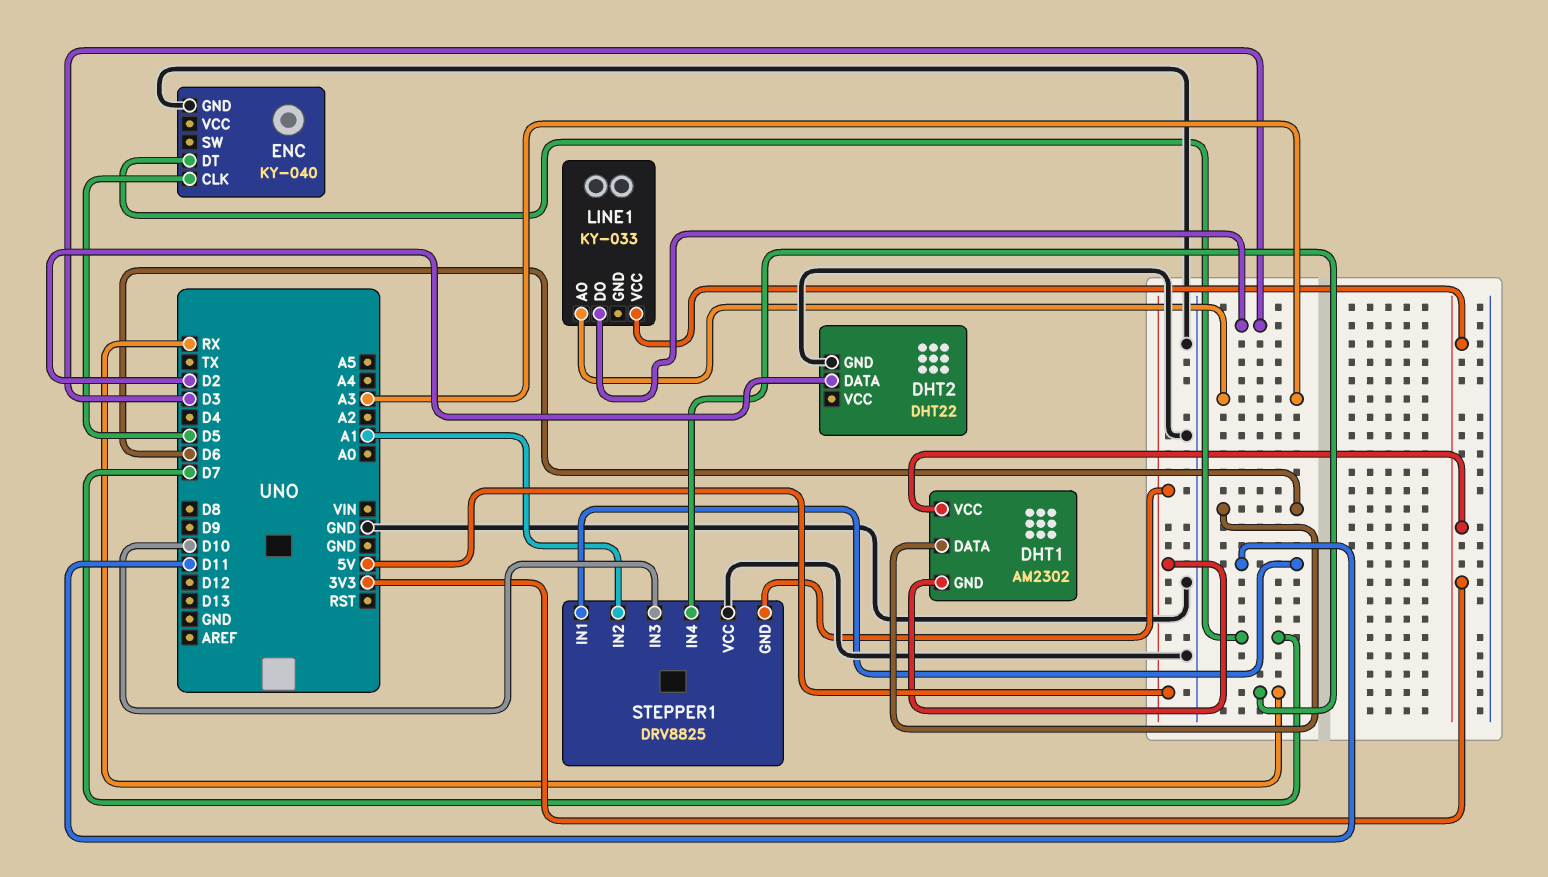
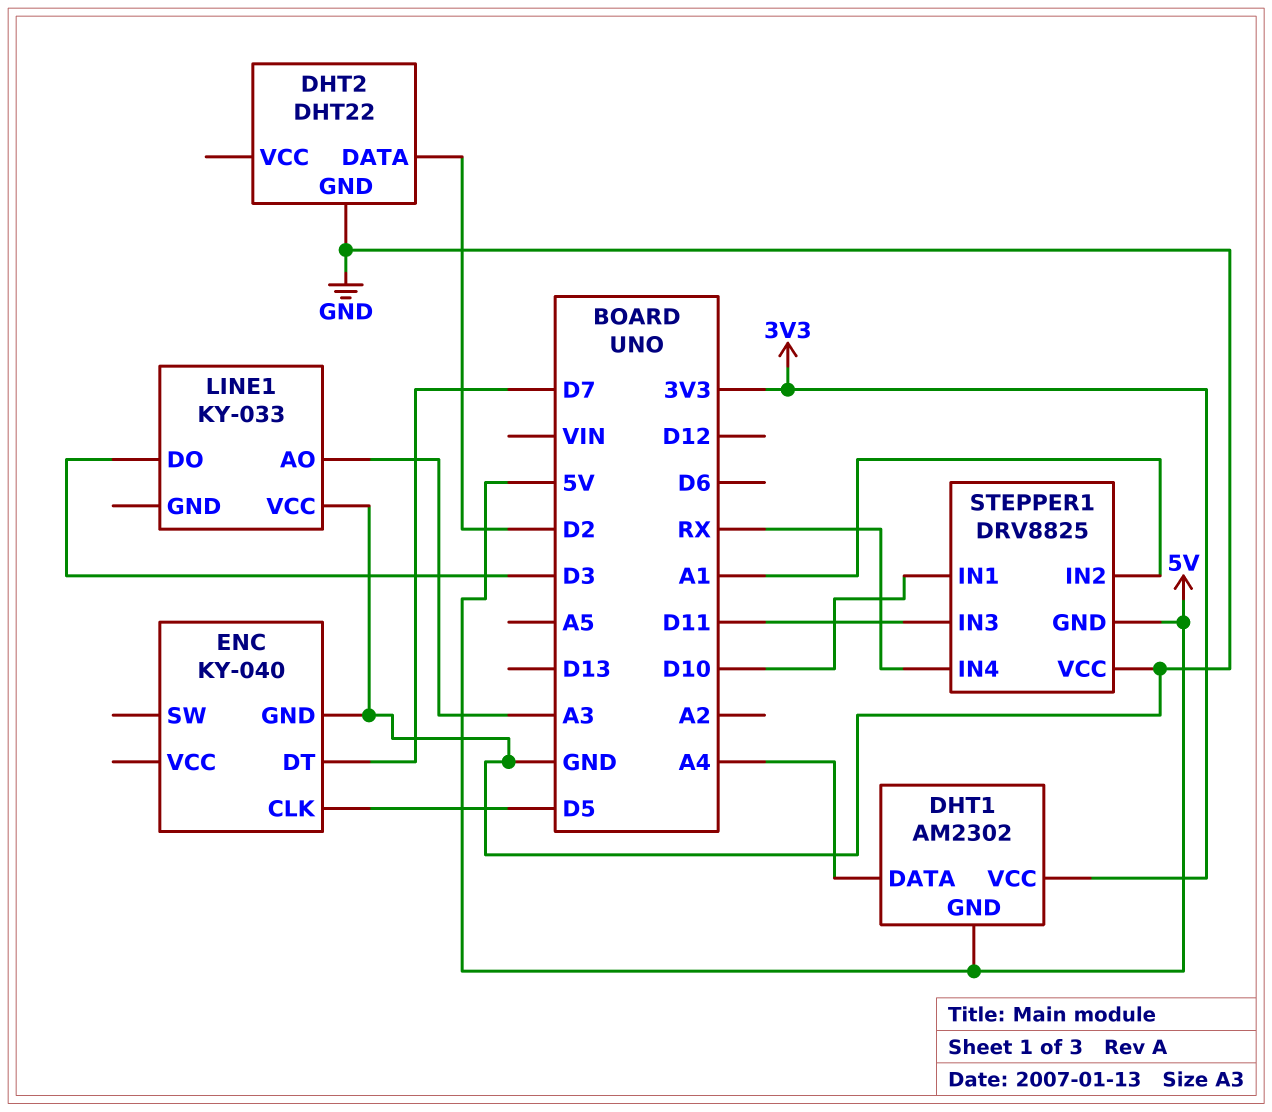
DHT1 pin DATA: D6 -> A4
LINE1 pin VCC: 3V3 -> GND
STEPPER1 pin IN1: D11 -> D10
STEPPER1 pin IN3: D10 -> D11

